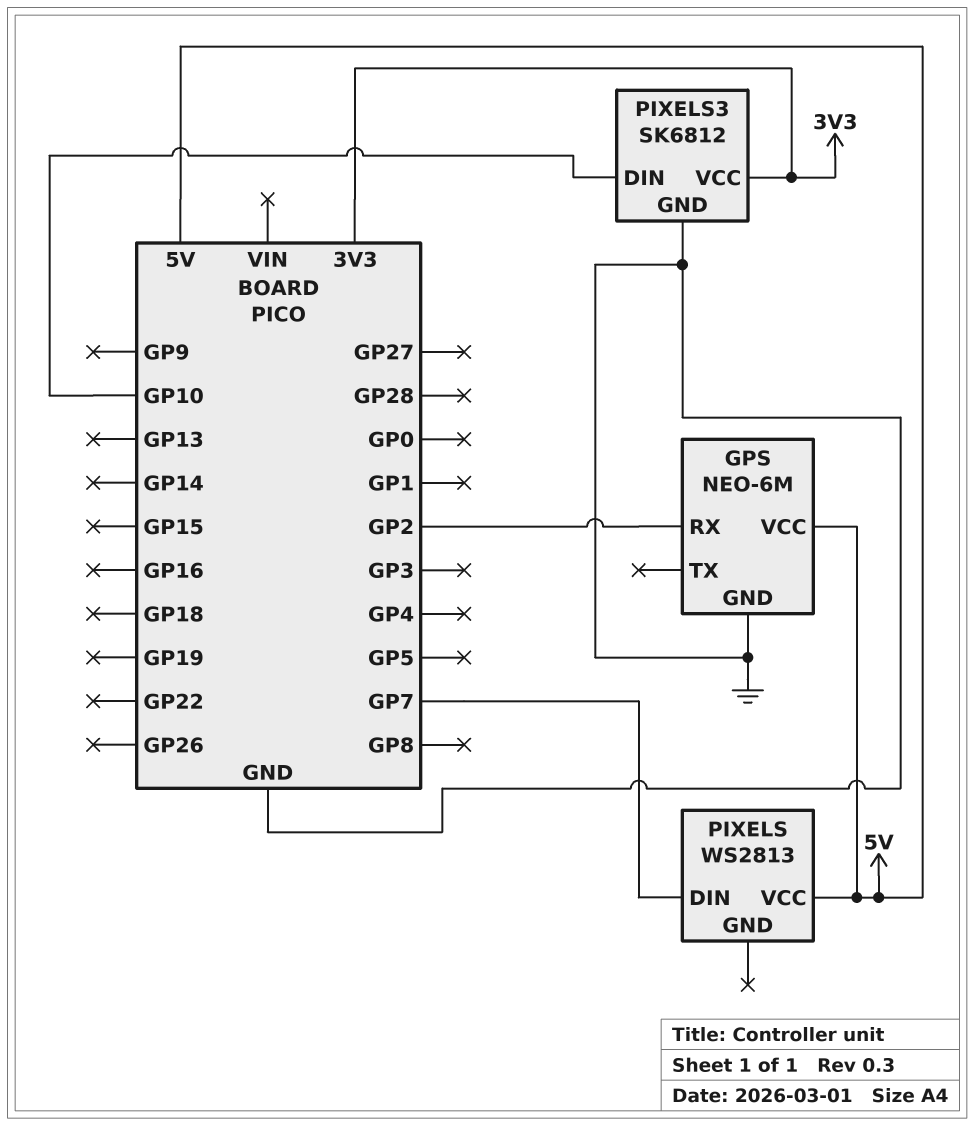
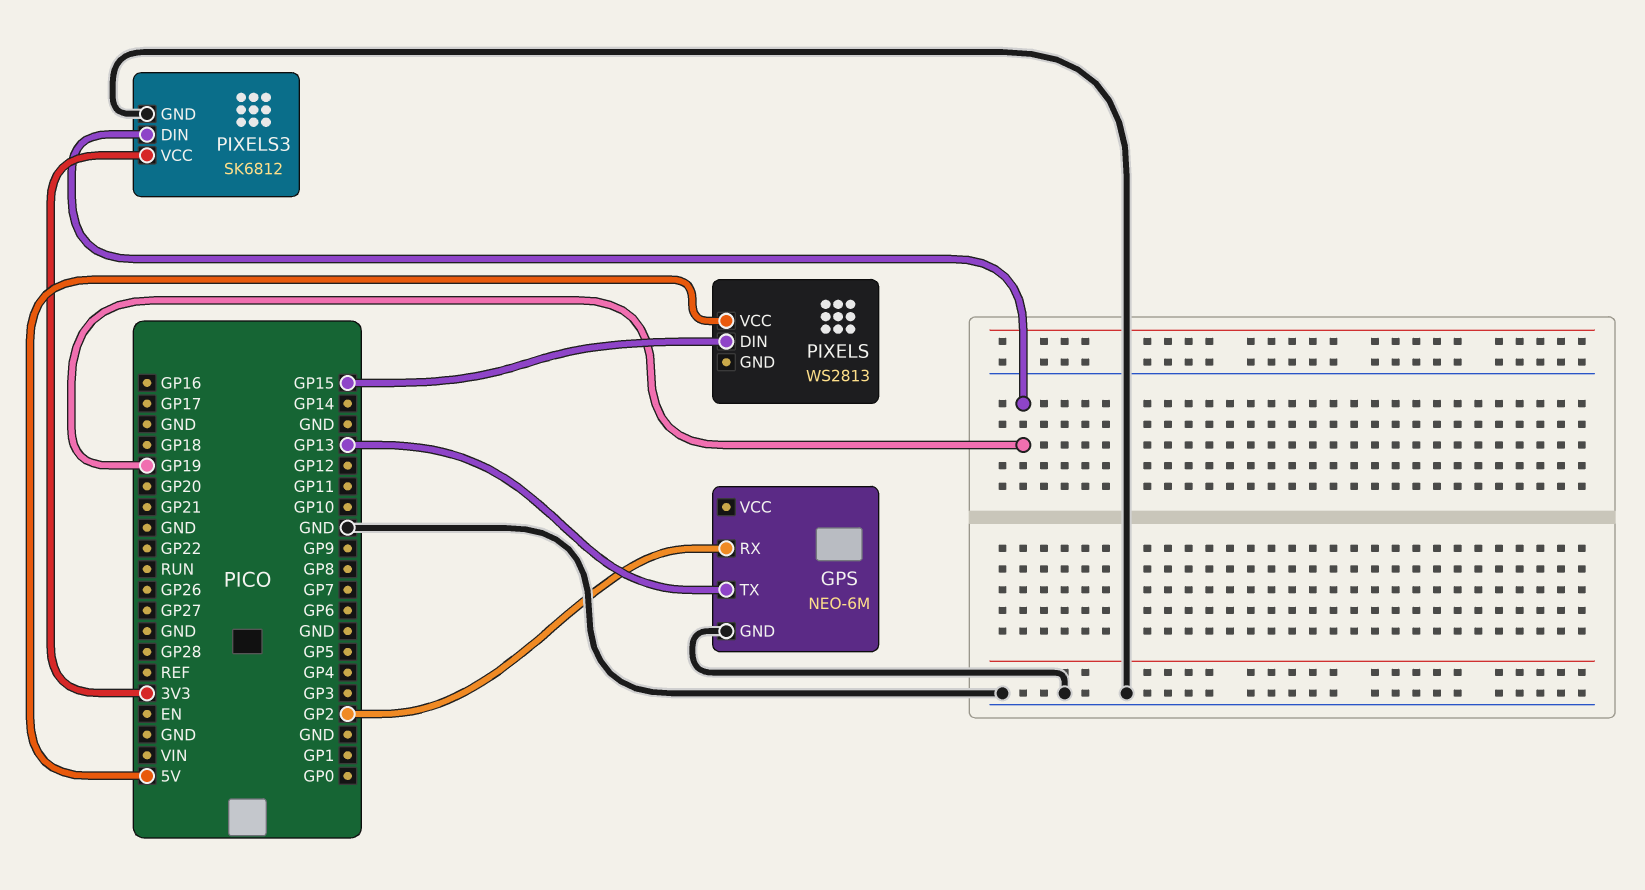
GPS pin TX: none -> GP13
GPS pin VCC: 5V -> none
PIXELS pin DIN: GP7 -> GP15
PIXELS3 pin DIN: GP10 -> GP19

